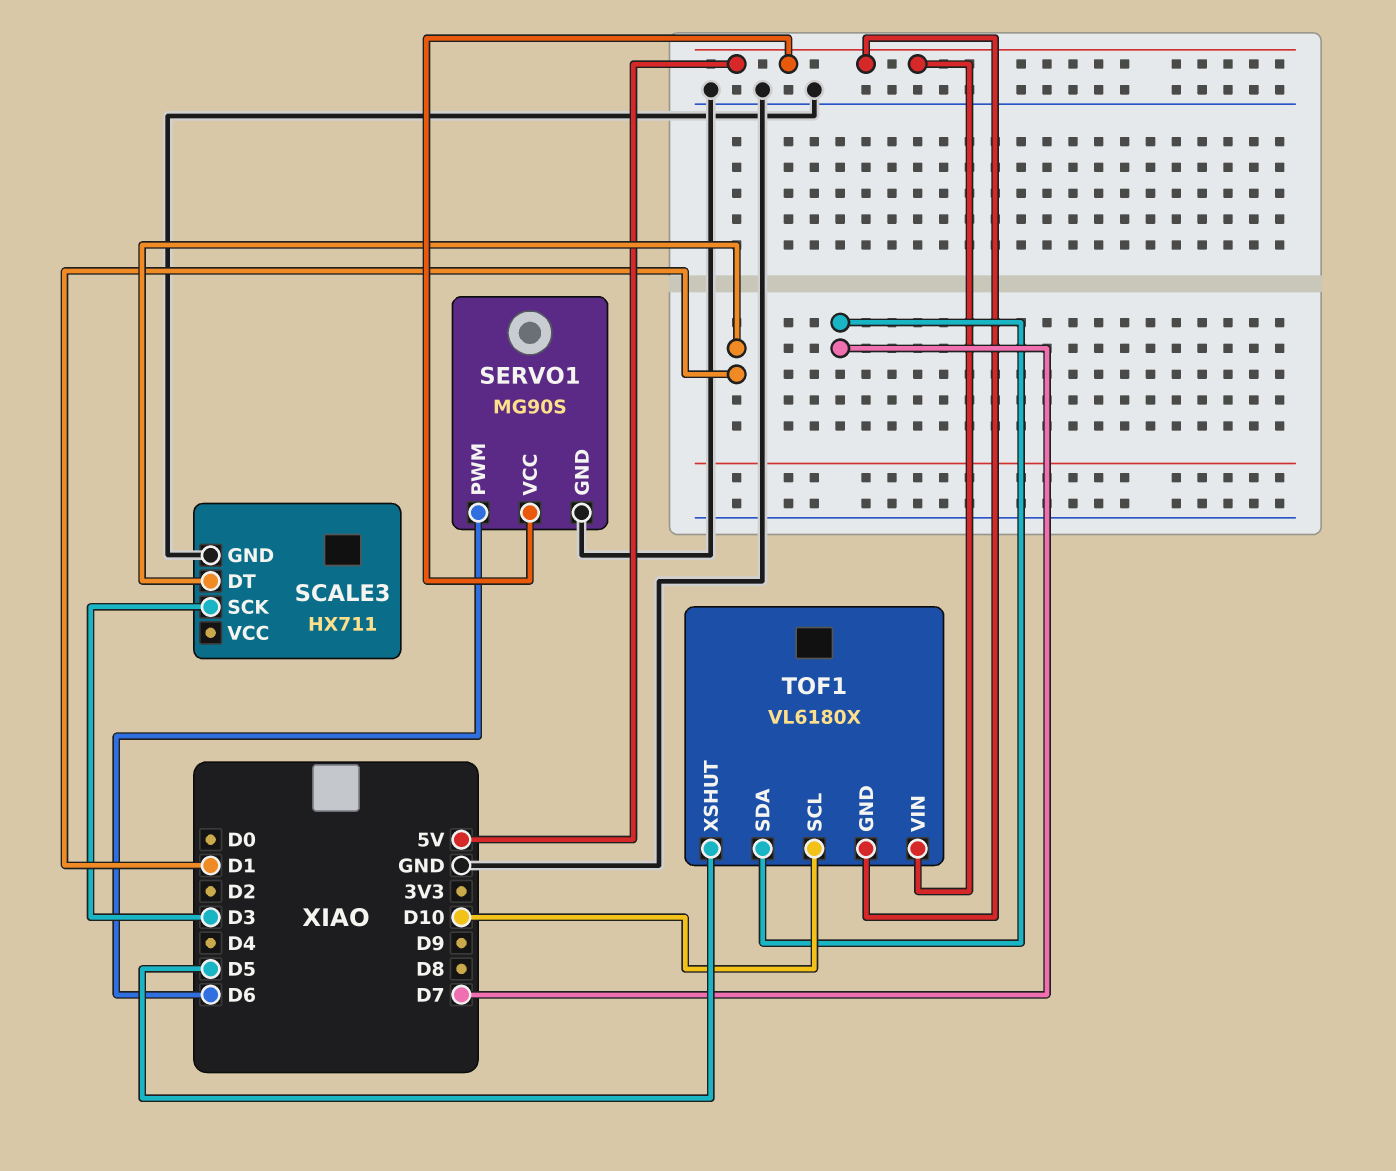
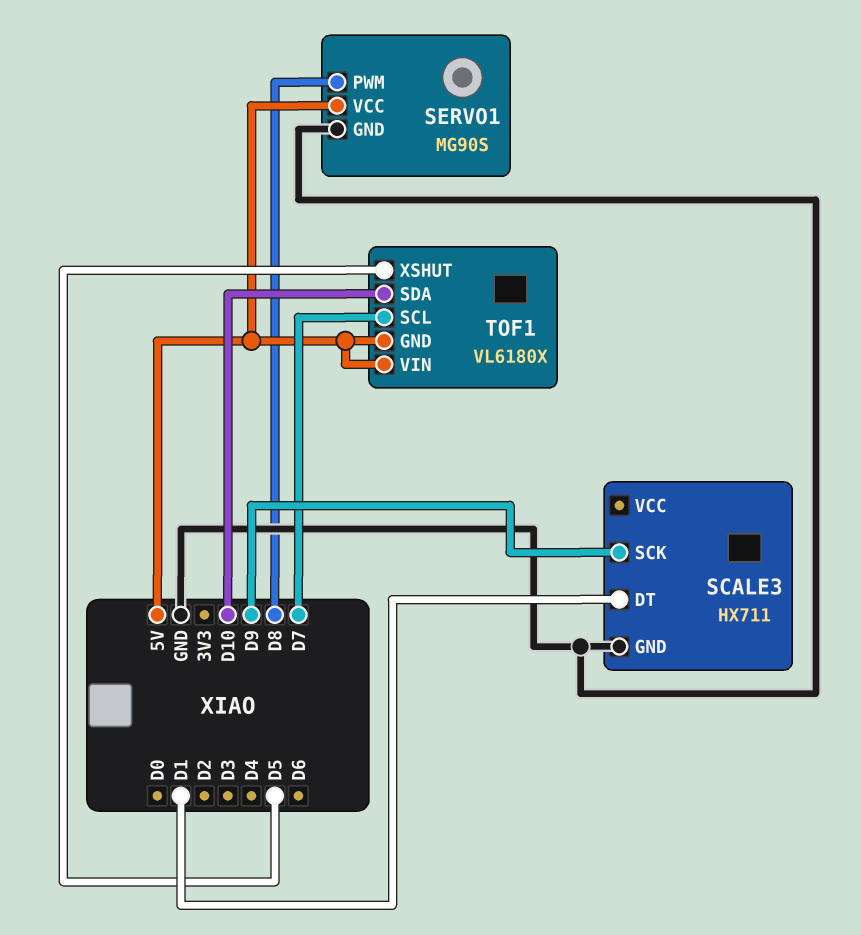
SCALE3 pin SCK: D3 -> D9
SERVO1 pin PWM: D6 -> D8
TOF1 pin SCL: D10 -> D7
TOF1 pin SDA: D7 -> D10

